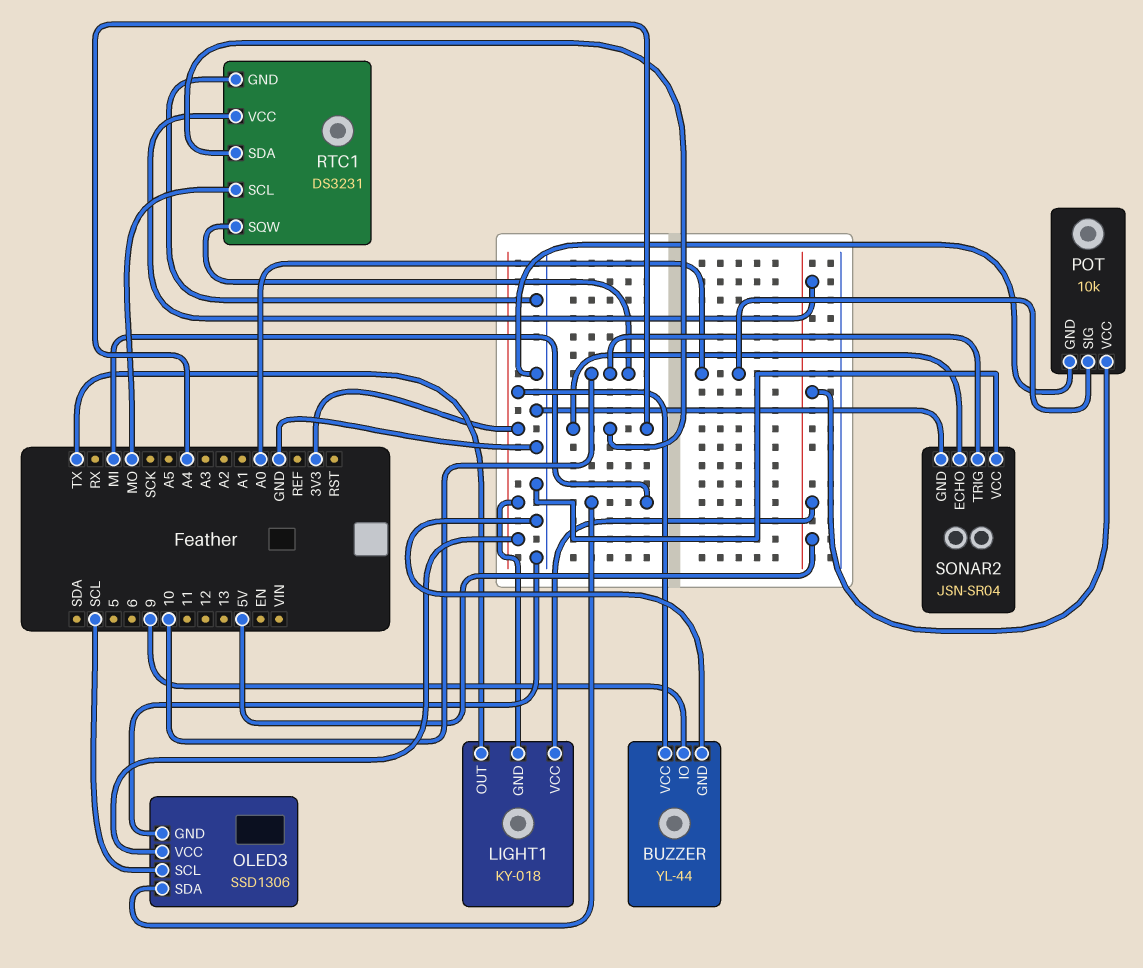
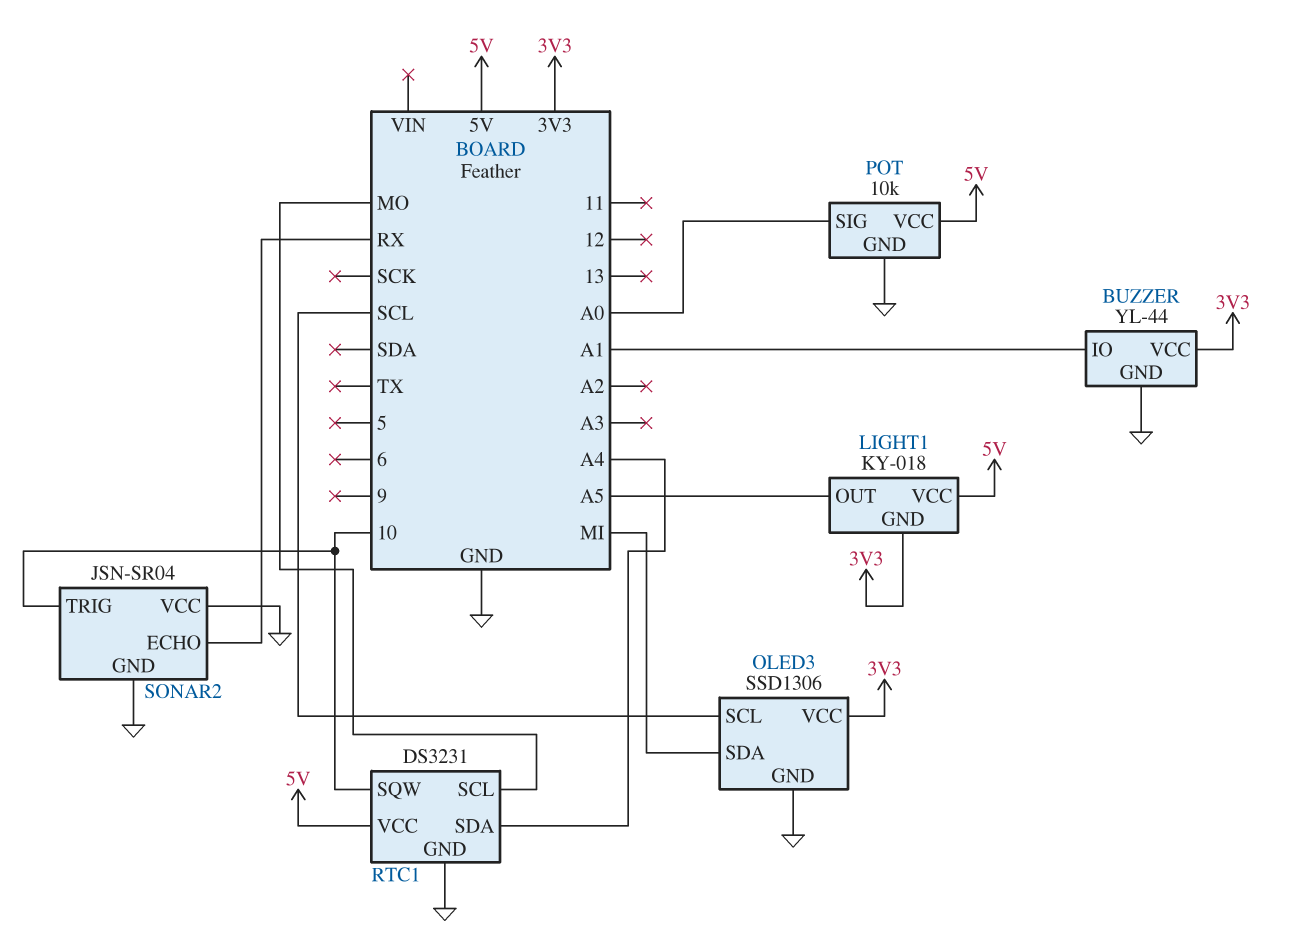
BUZZER pin IO: 9 -> A1
LIGHT1 pin OUT: TX -> A5
SONAR2 pin ECHO: A4 -> RX

